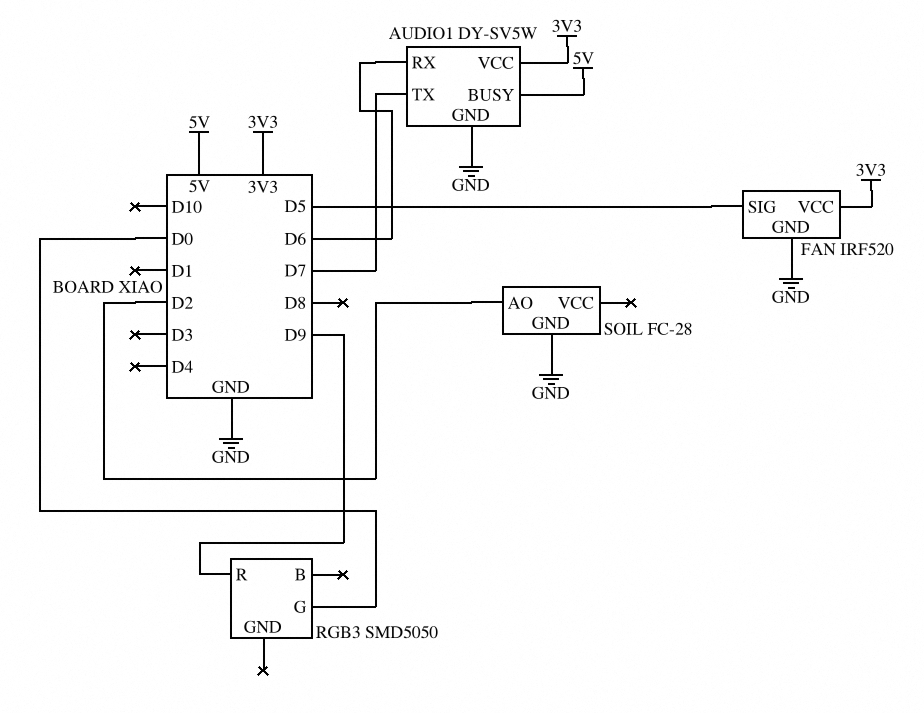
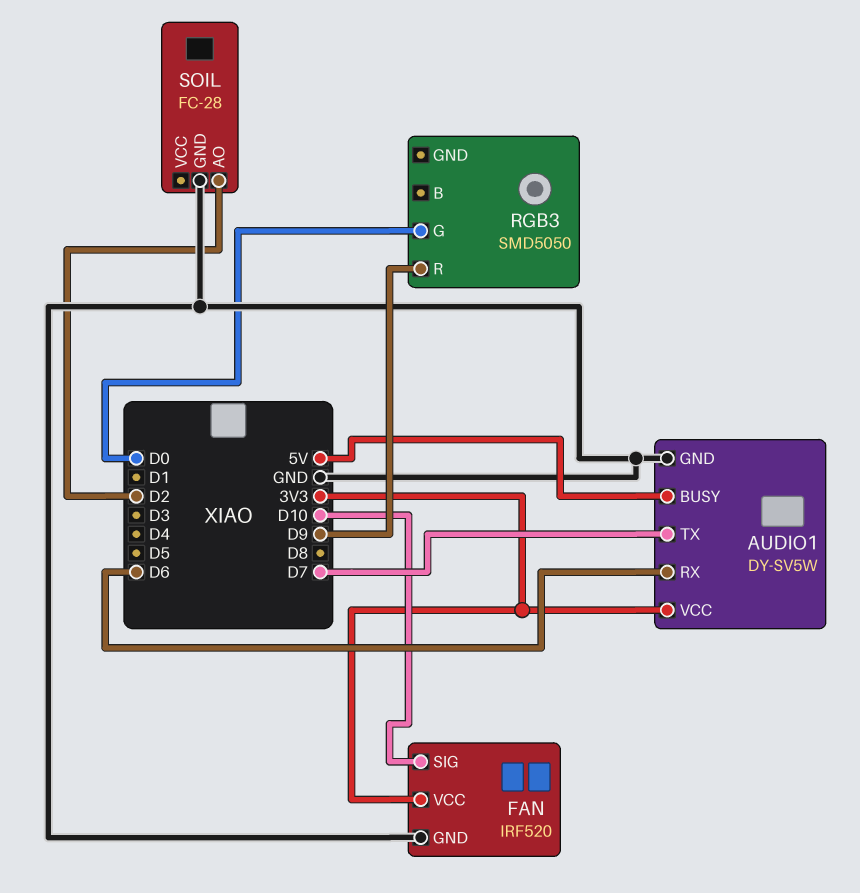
FAN pin SIG: D5 -> D10

